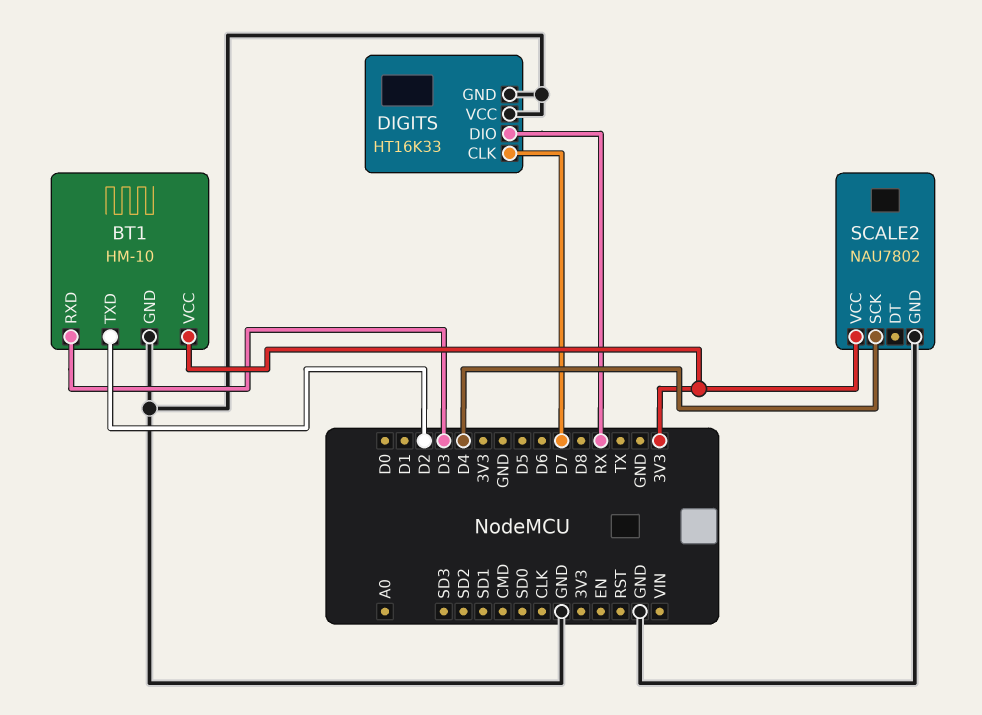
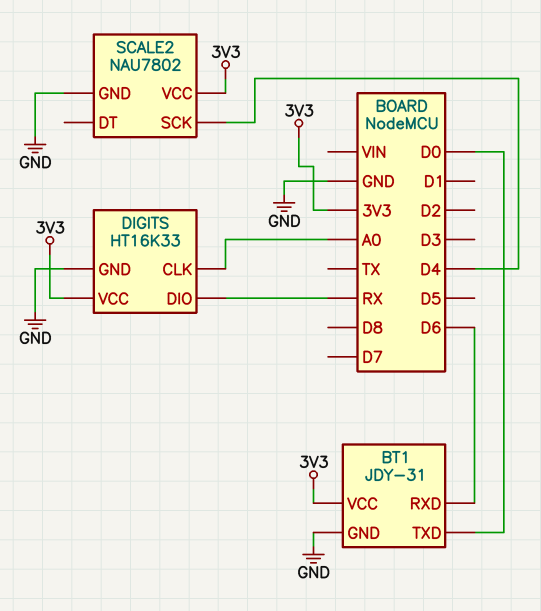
BT1: HM-10 -> JDY-31
BT1 pin RXD: D3 -> D6
BT1 pin TXD: D2 -> D0
DIGITS pin CLK: D7 -> A0
DIGITS pin VCC: GND -> 3V3

